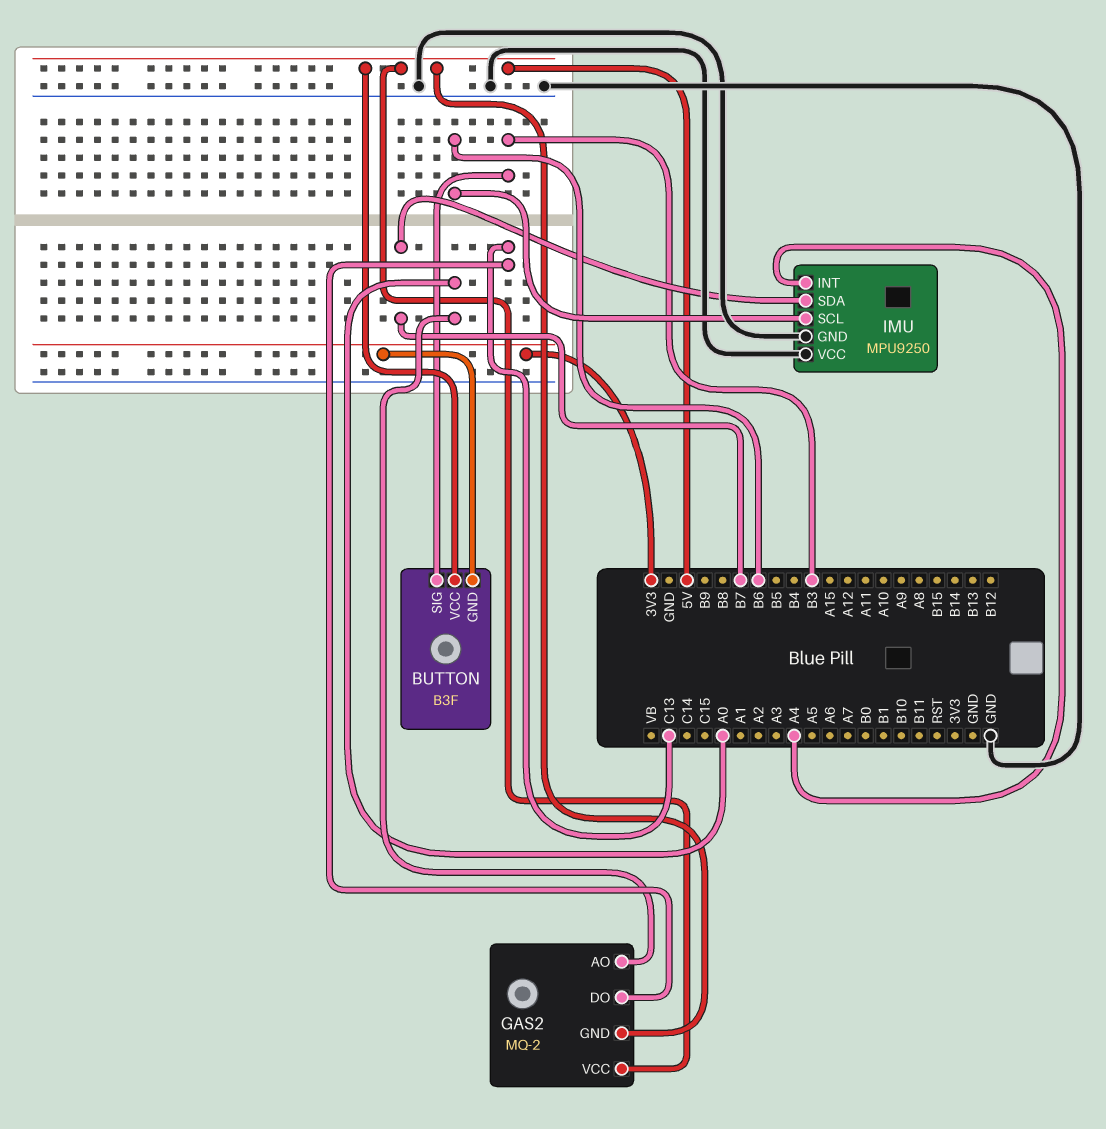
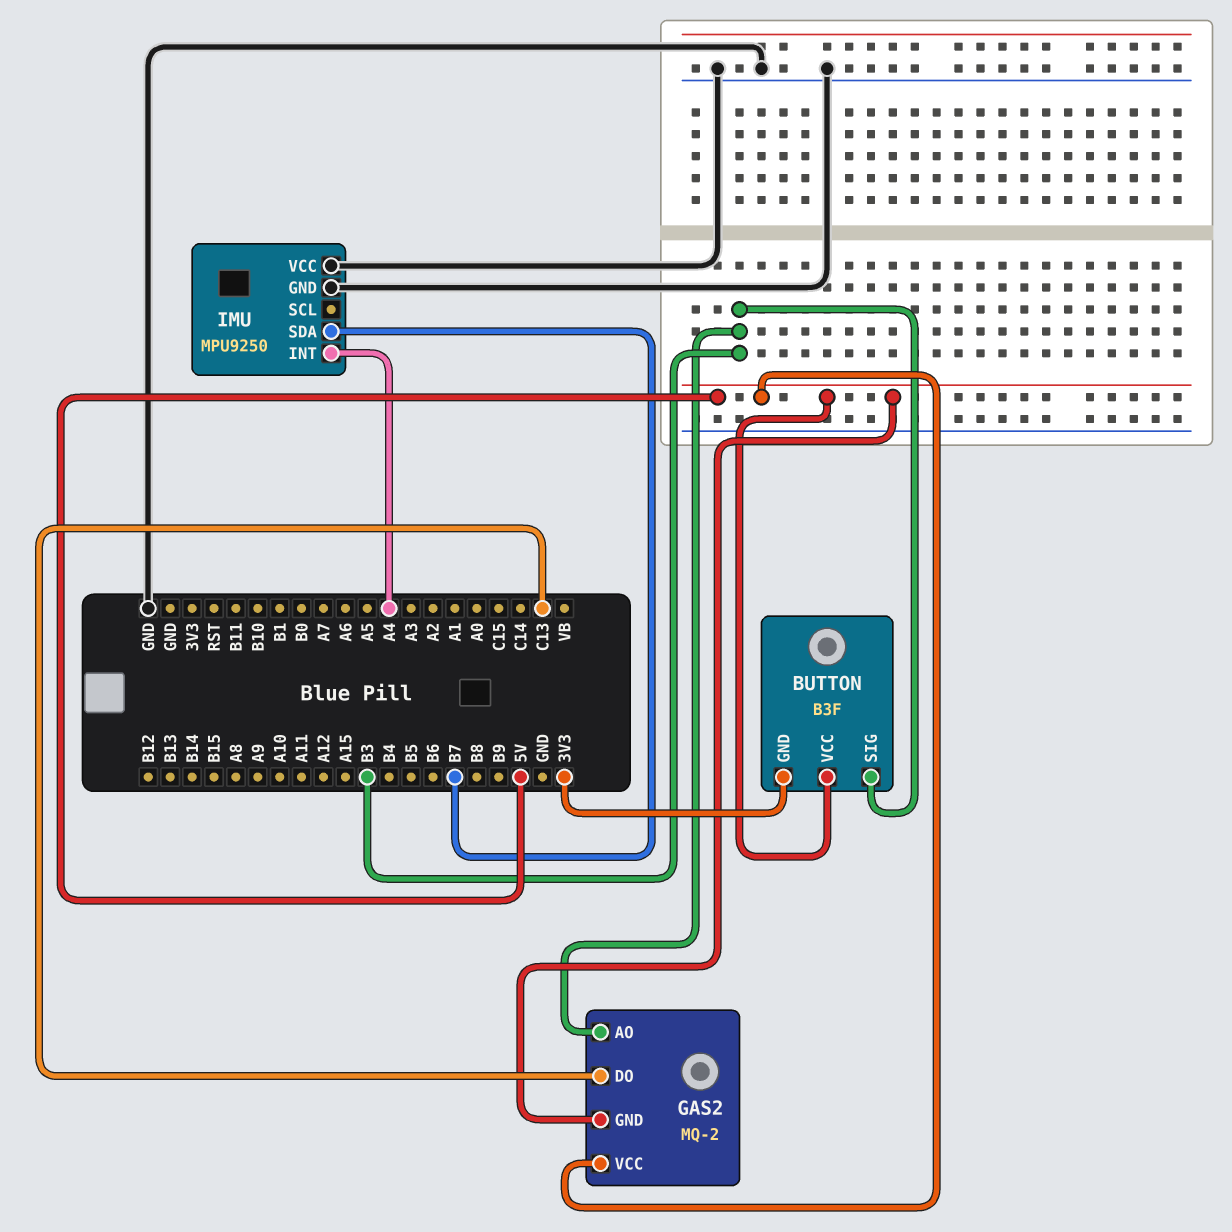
GAS2 pin AO: A0 -> B3
IMU pin SCL: B6 -> none

